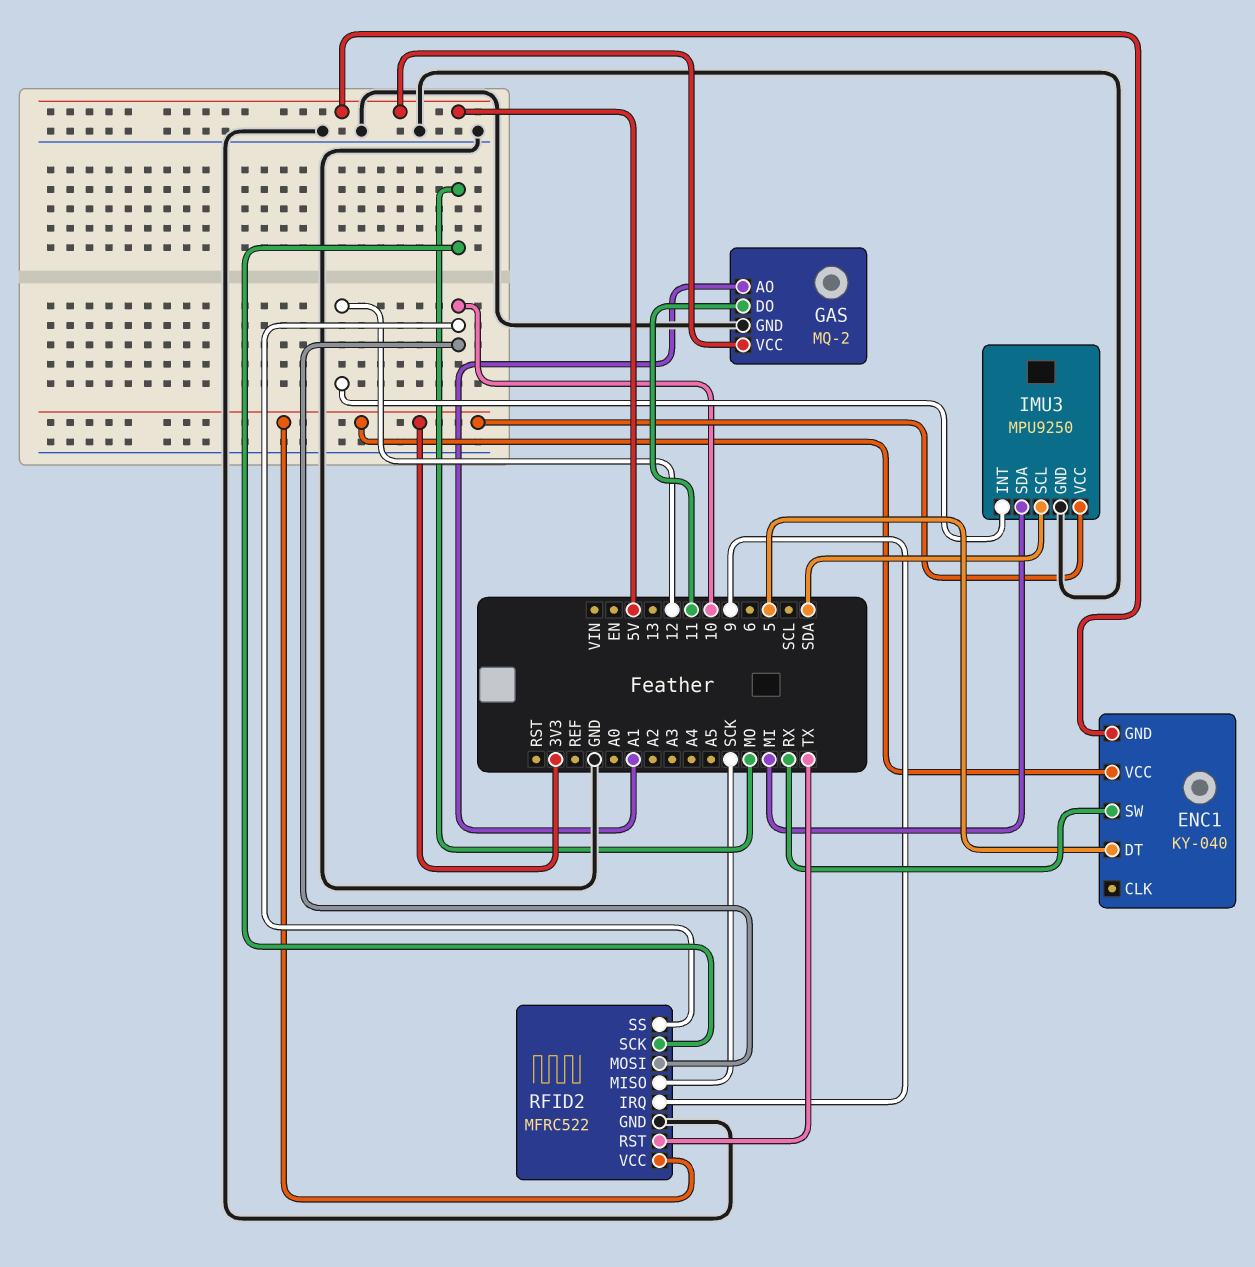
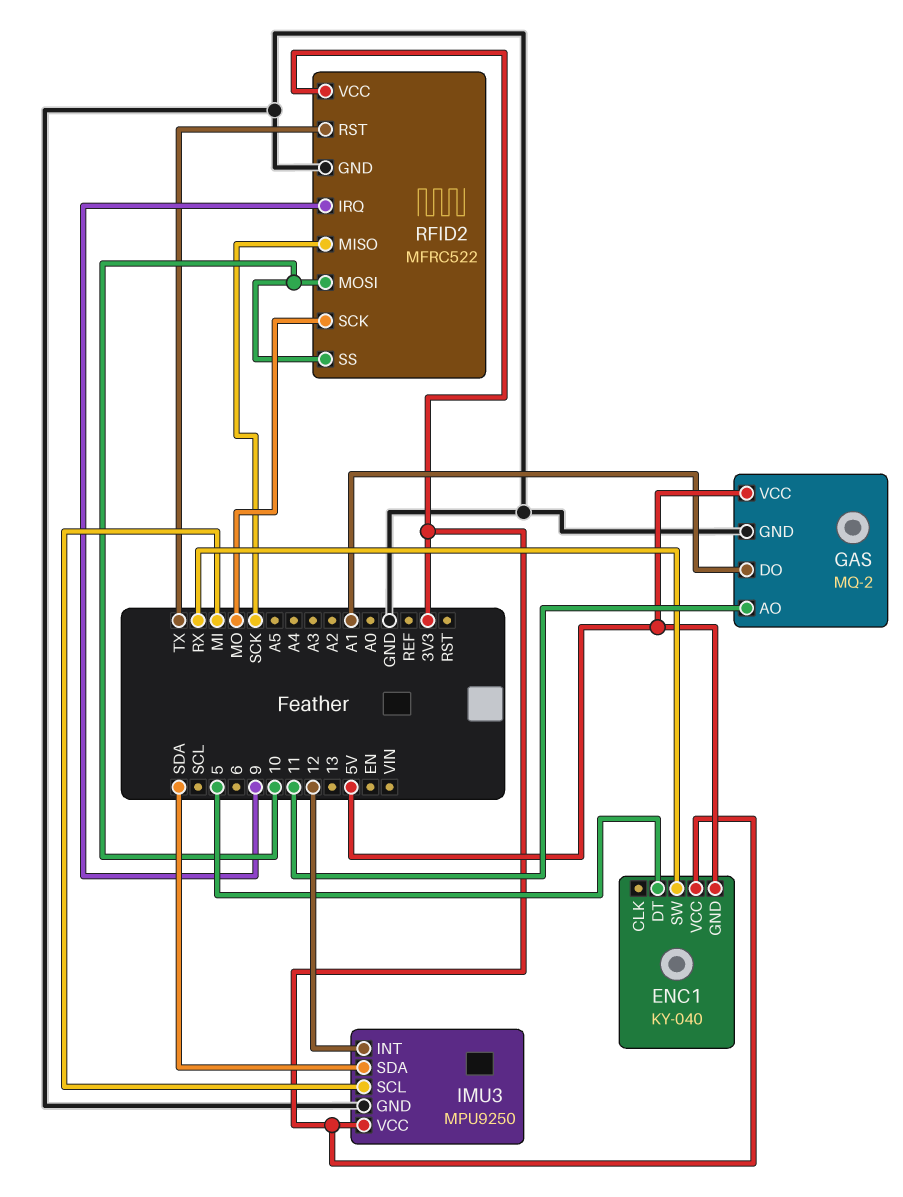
GAS pin AO: A1 -> 11
GAS pin DO: 11 -> A1
IMU3 pin SCL: SDA -> MI
IMU3 pin SDA: MI -> SDA

